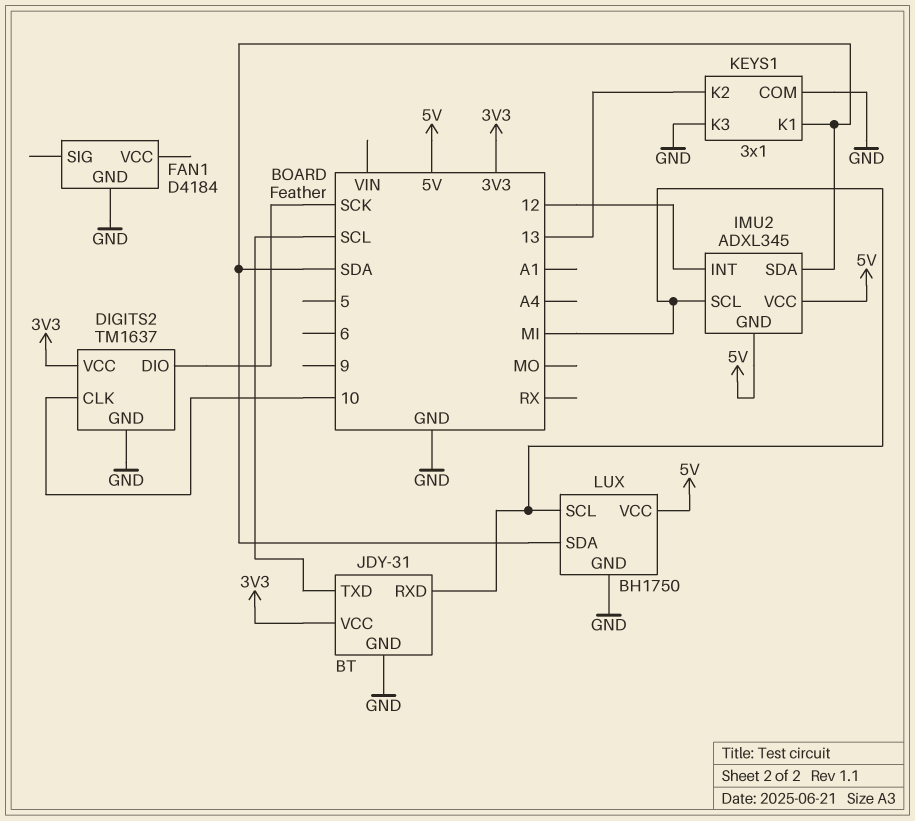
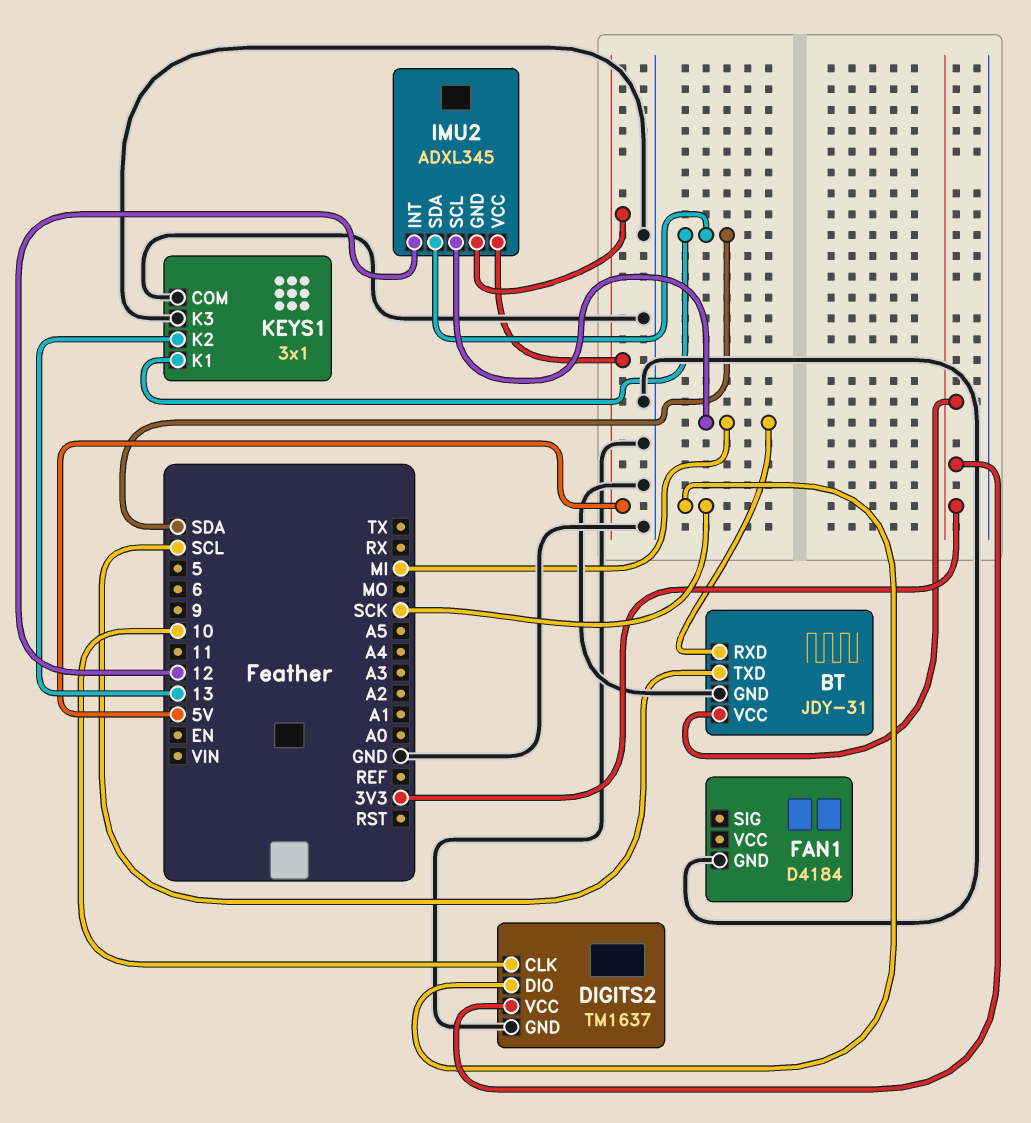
LUX: BH1750 -> none
LUX pin GND: GND -> none
LUX pin SCL: MI -> none
LUX pin SDA: SDA -> none
LUX pin VCC: 5V -> none

